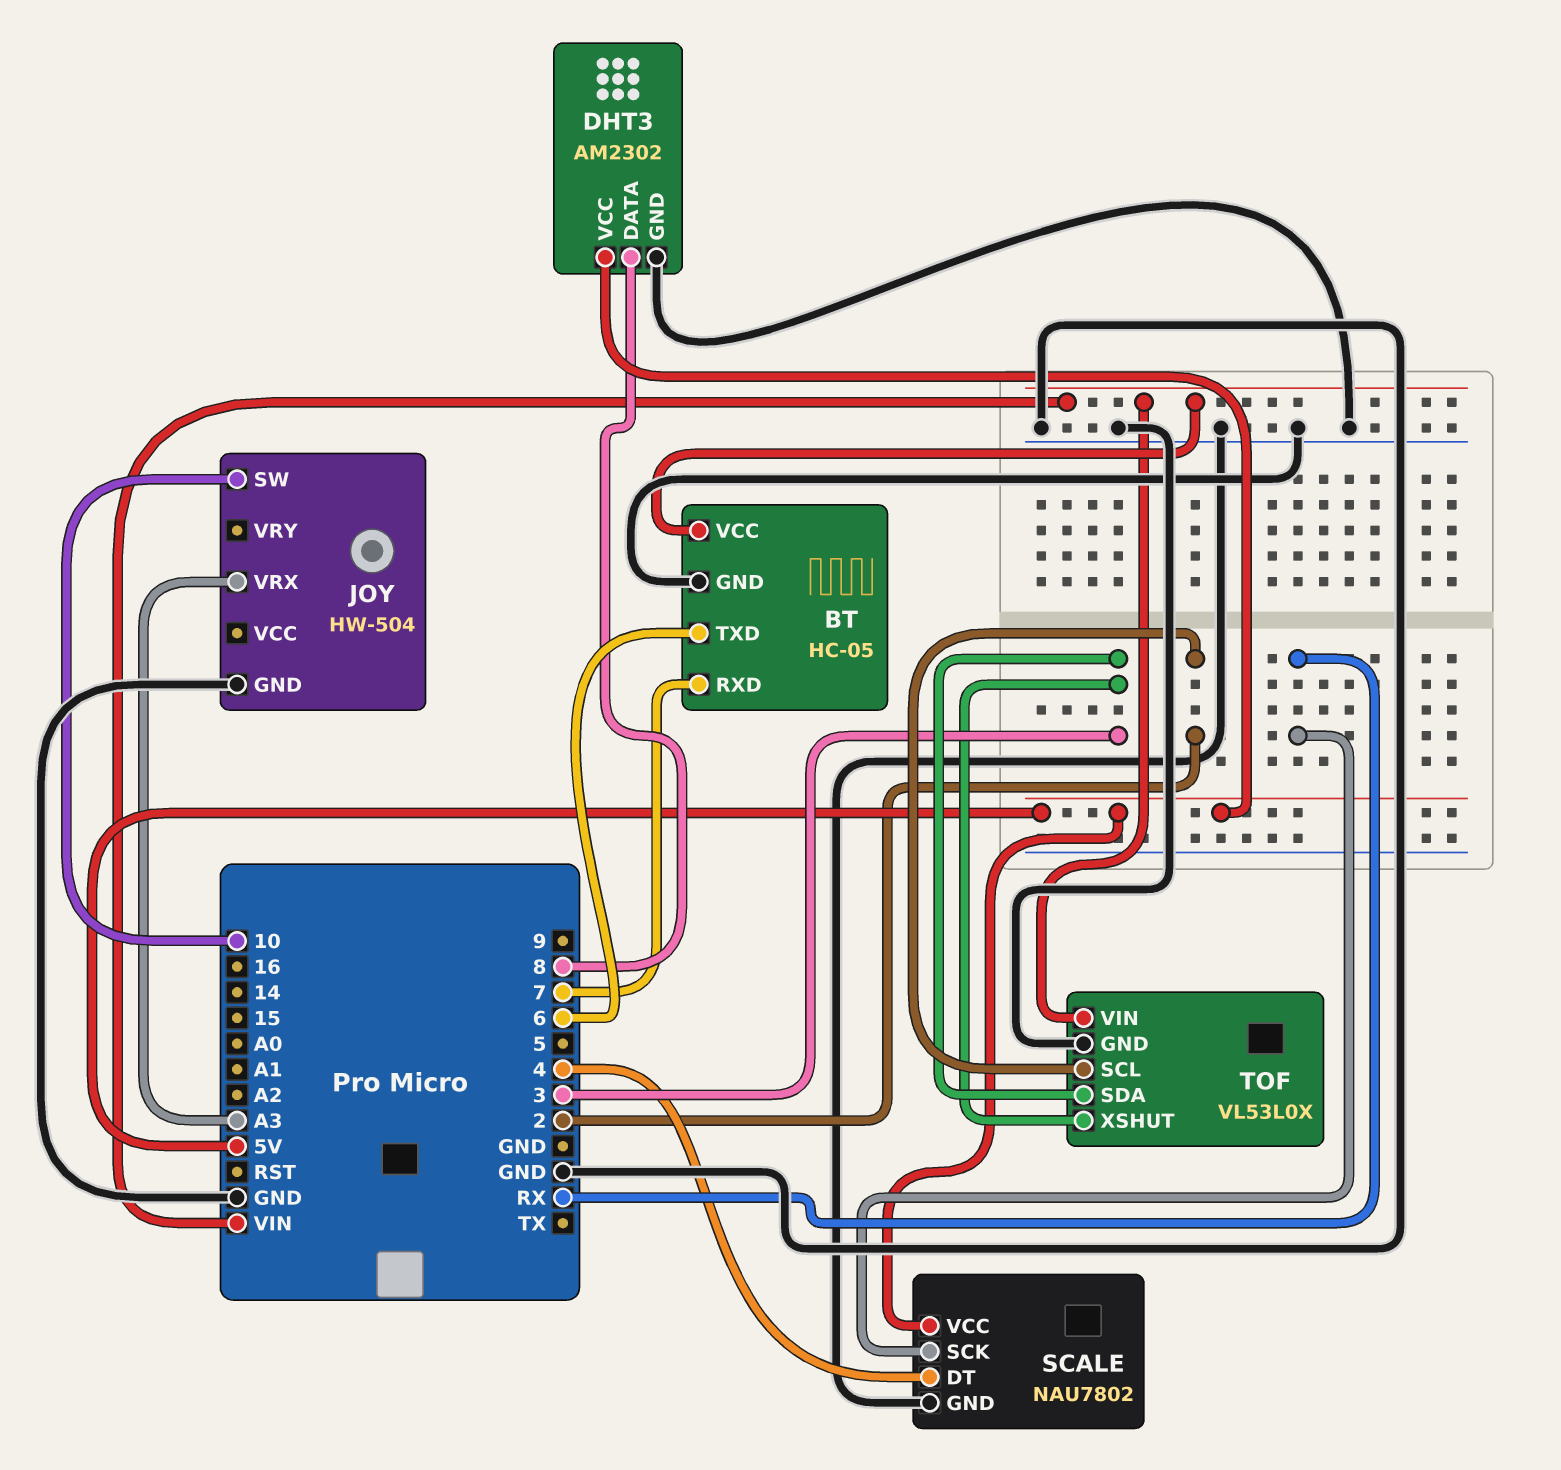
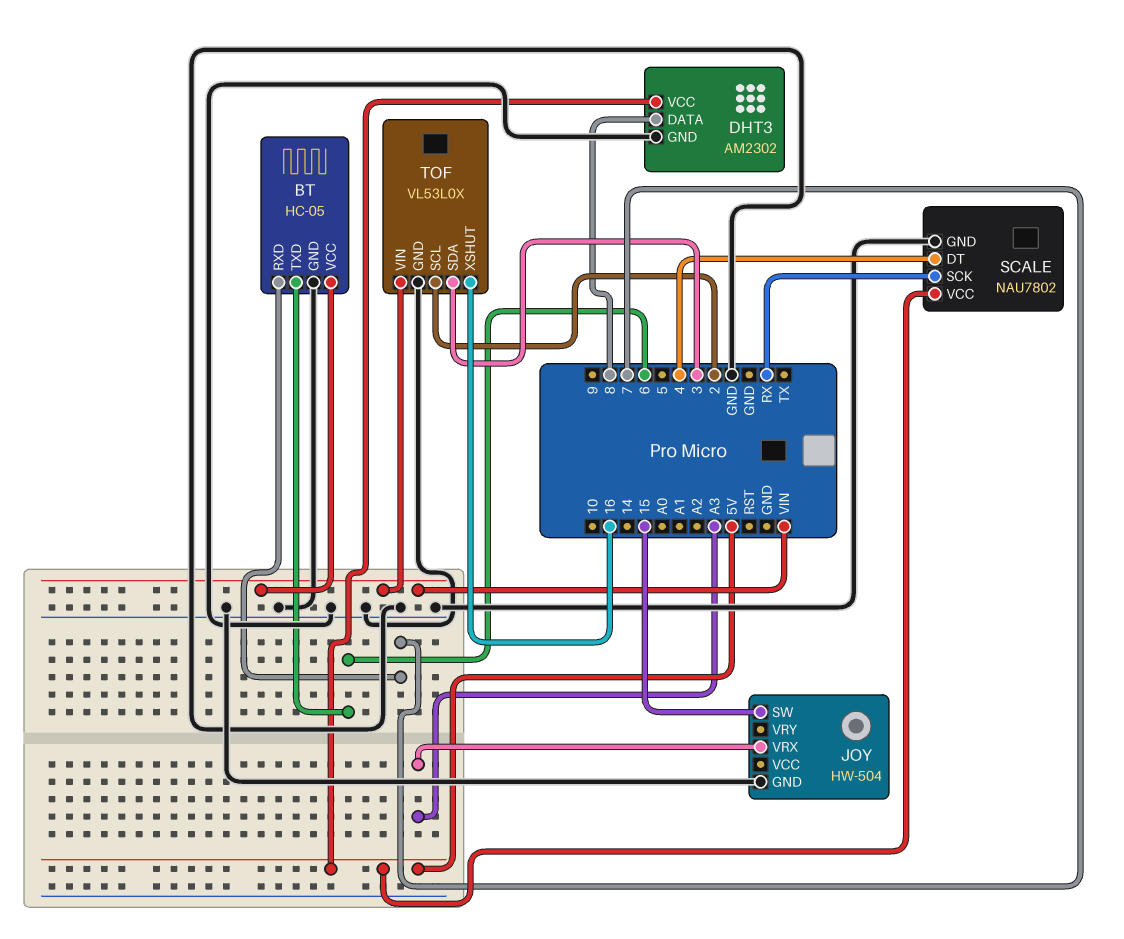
JOY pin SW: 10 -> 15
TOF pin XSHUT: 3 -> 16

